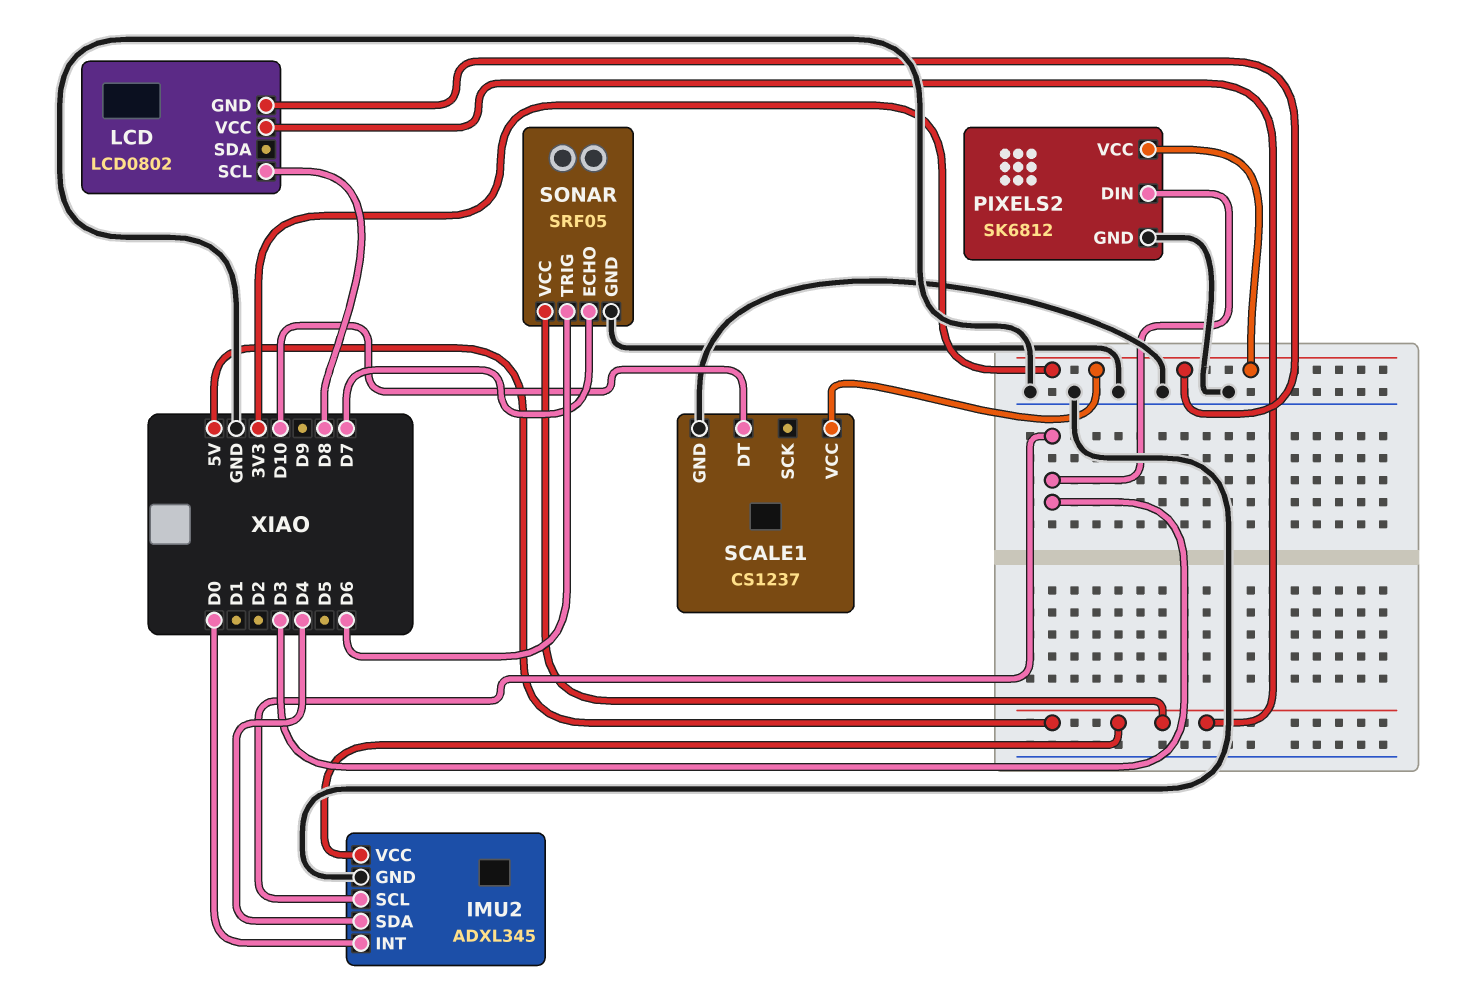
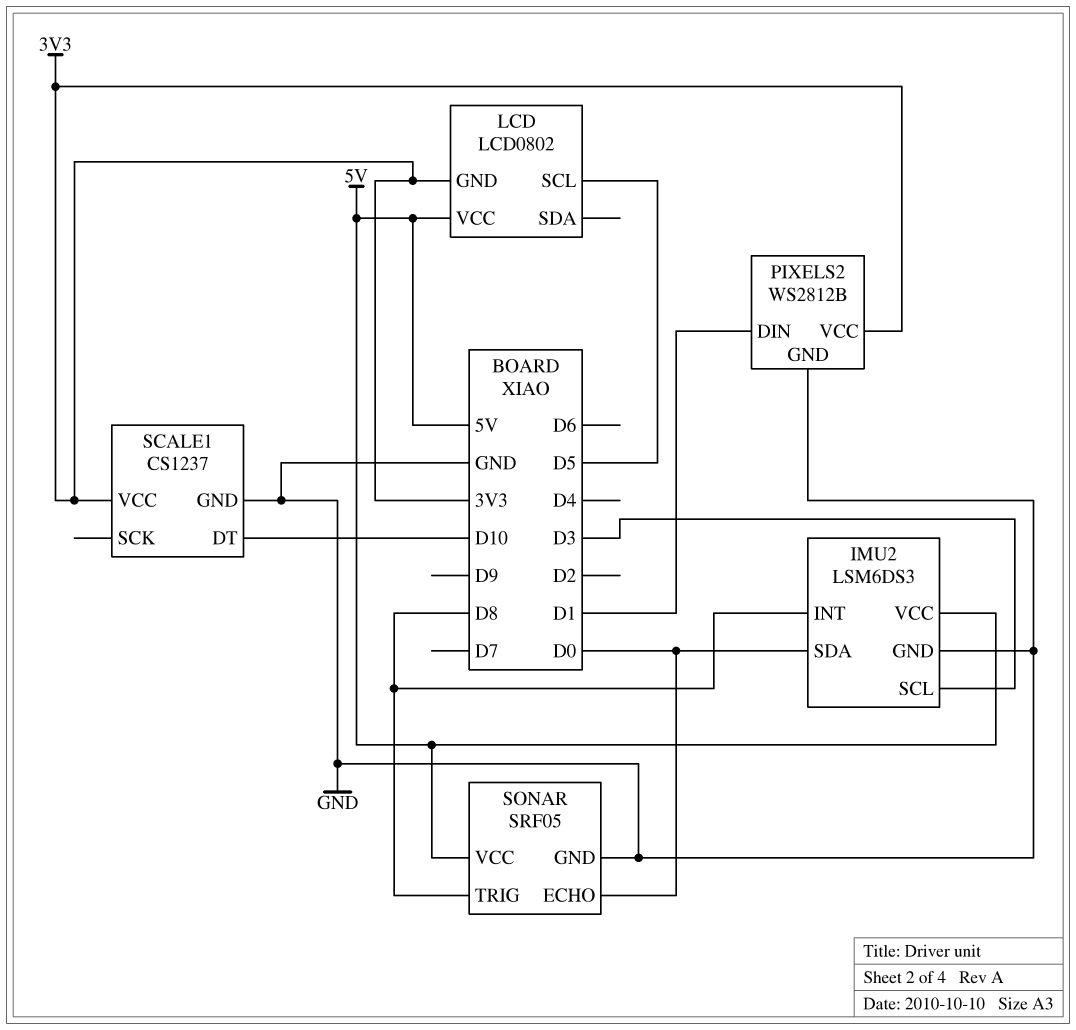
IMU2: ADXL345 -> LSM6DS3
IMU2 pin INT: D0 -> D8
IMU2 pin SDA: D4 -> D0
LCD pin SCL: D8 -> D5
PIXELS2: SK6812 -> WS2812B
PIXELS2 pin DIN: D3 -> D1
SONAR pin ECHO: D7 -> D0
SONAR pin TRIG: D6 -> D8

